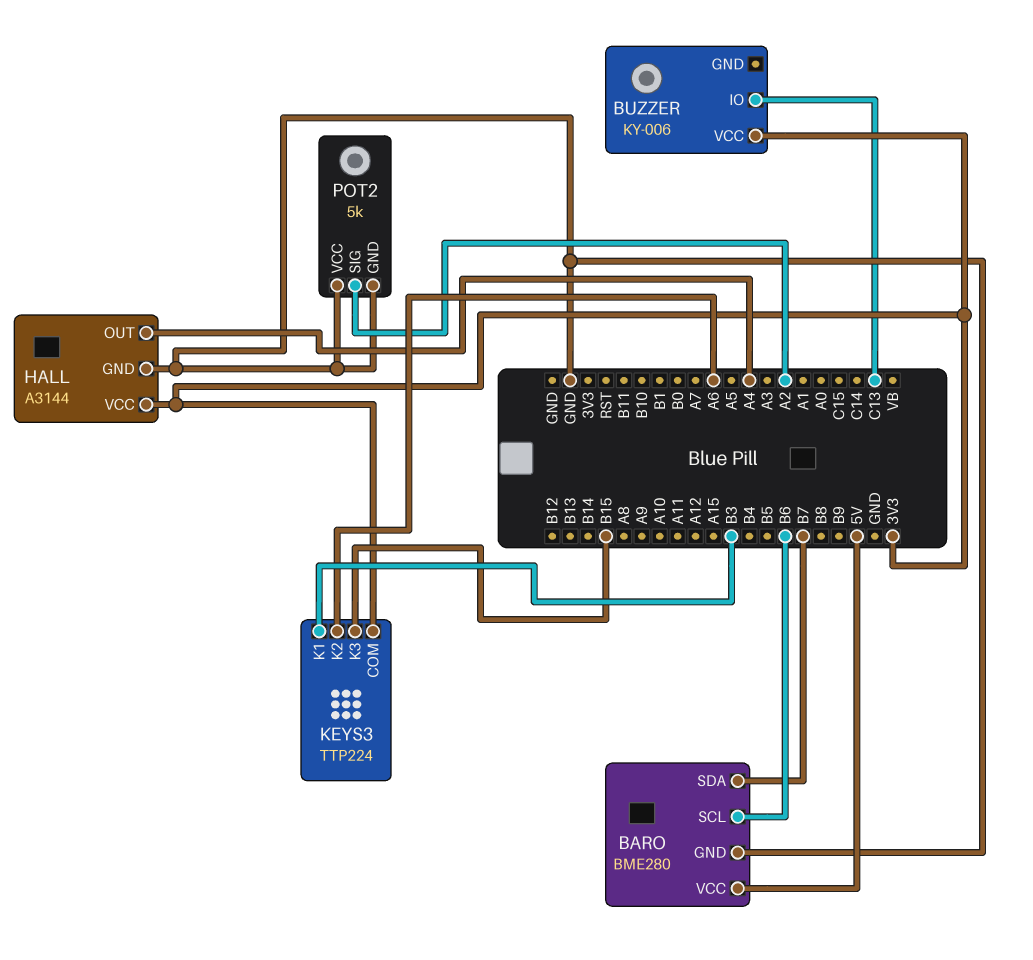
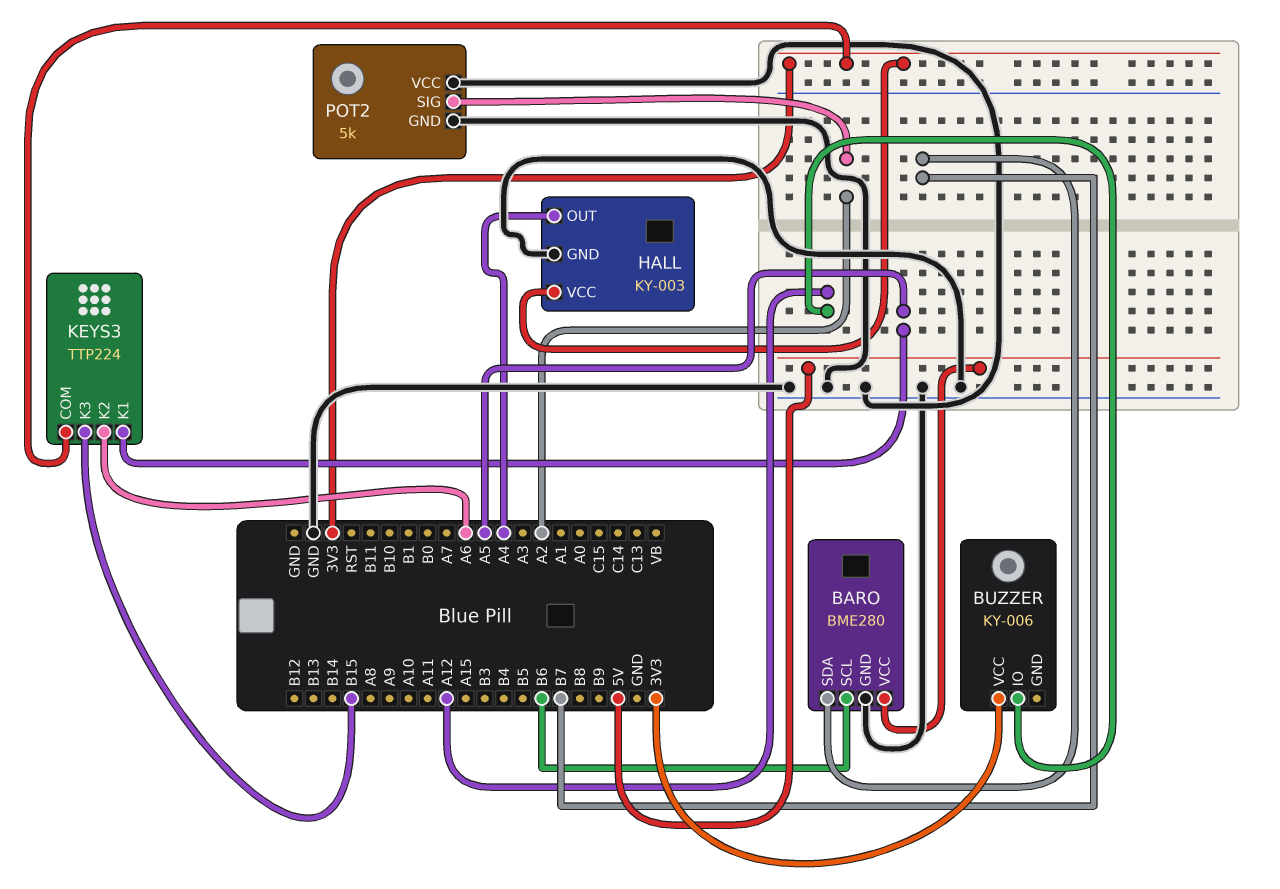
BUZZER pin IO: C13 -> A12
HALL: A3144 -> KY-003
KEYS3 pin K1: B3 -> A5

